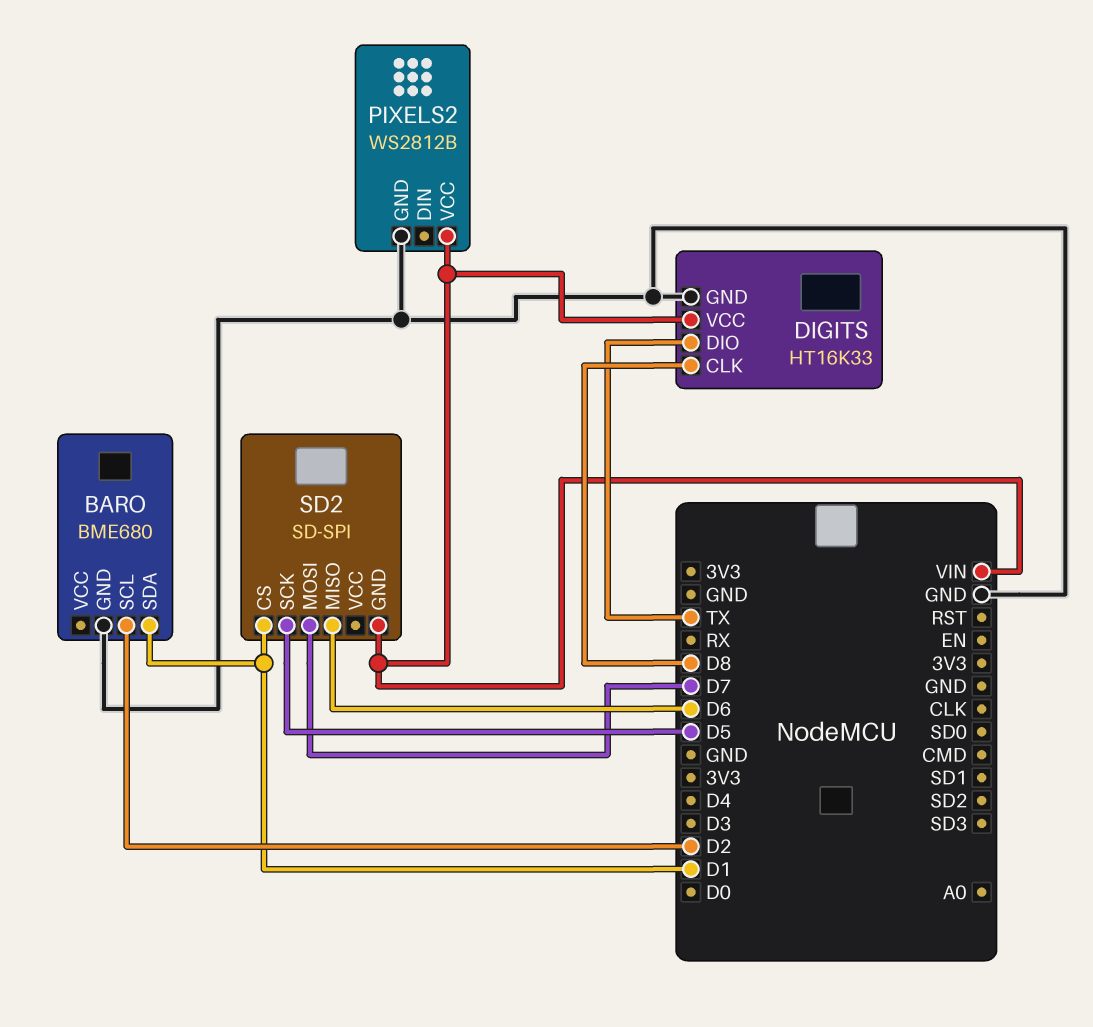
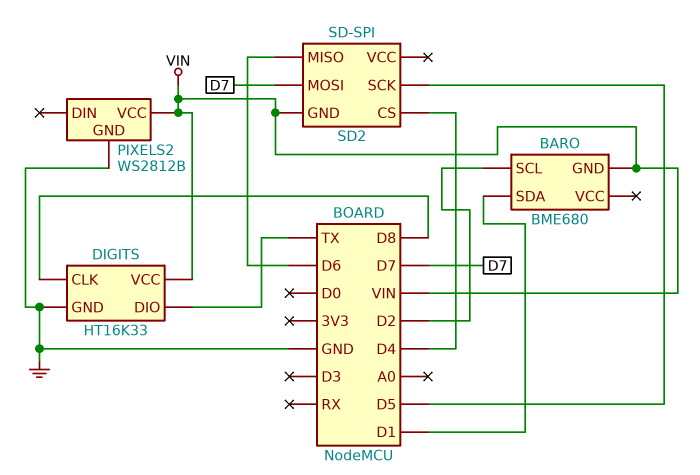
BARO pin GND: GND -> VIN
SD2 pin CS: D1 -> D4

